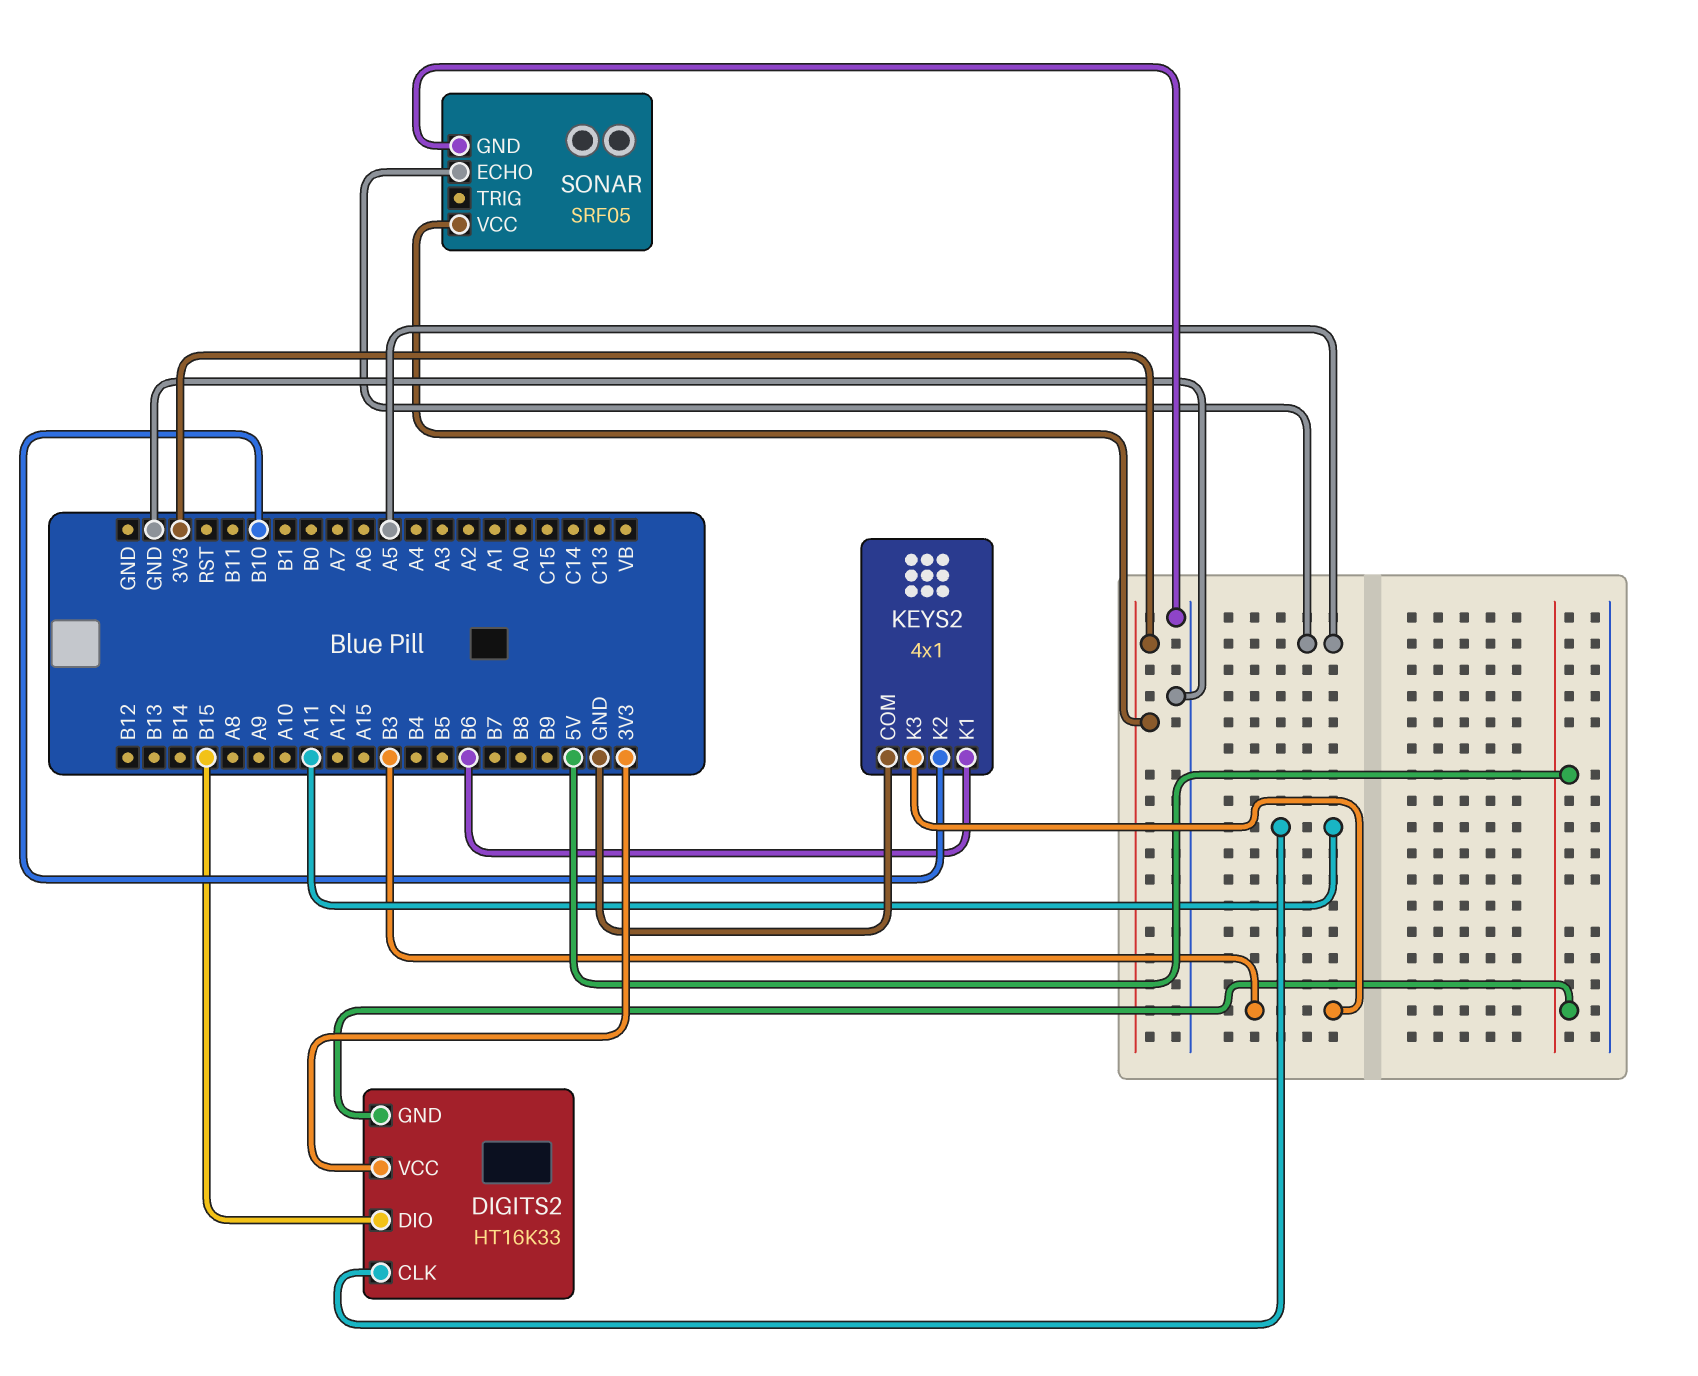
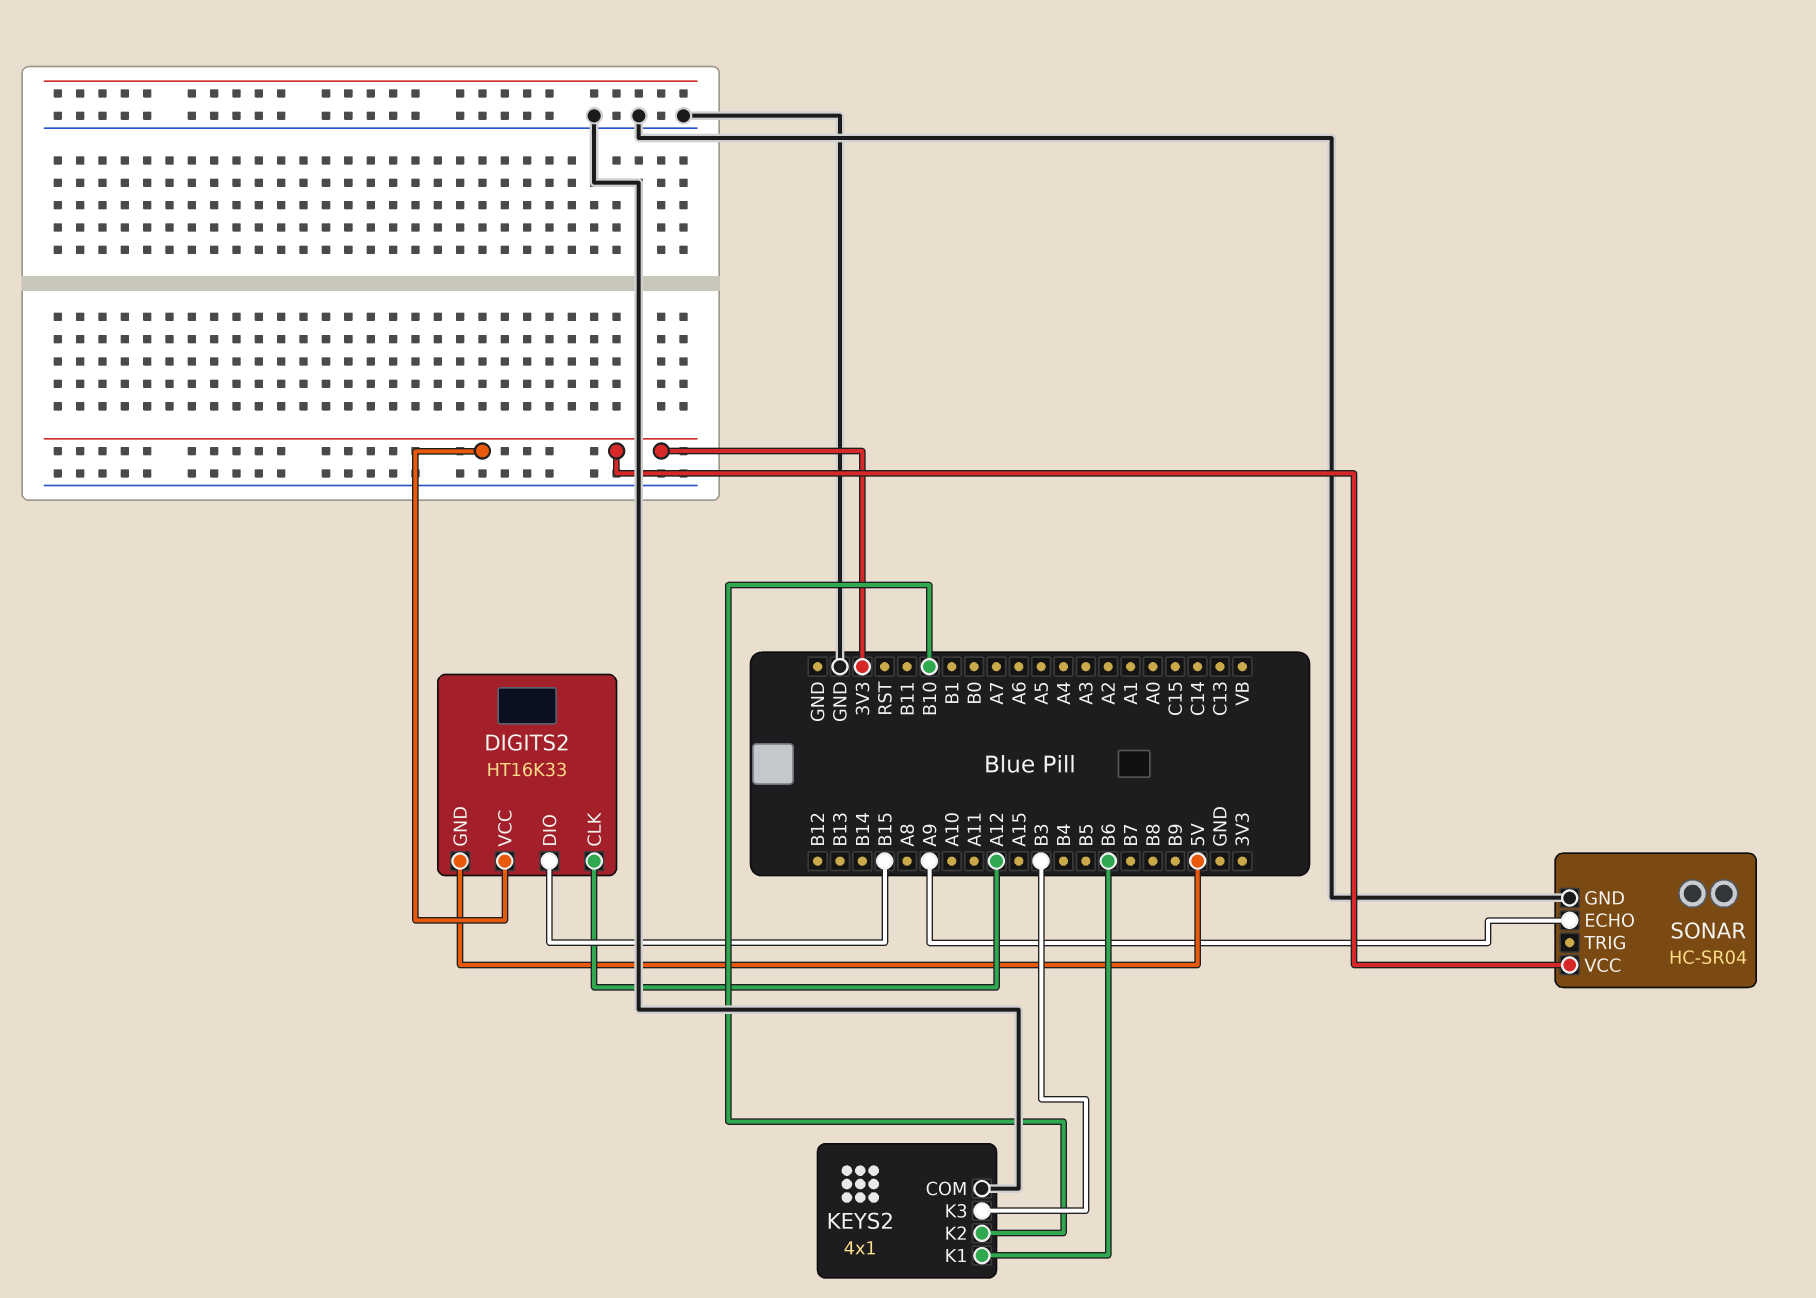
DIGITS2 pin CLK: A11 -> A12
SONAR: SRF05 -> HC-SR04
SONAR pin ECHO: A5 -> A9

